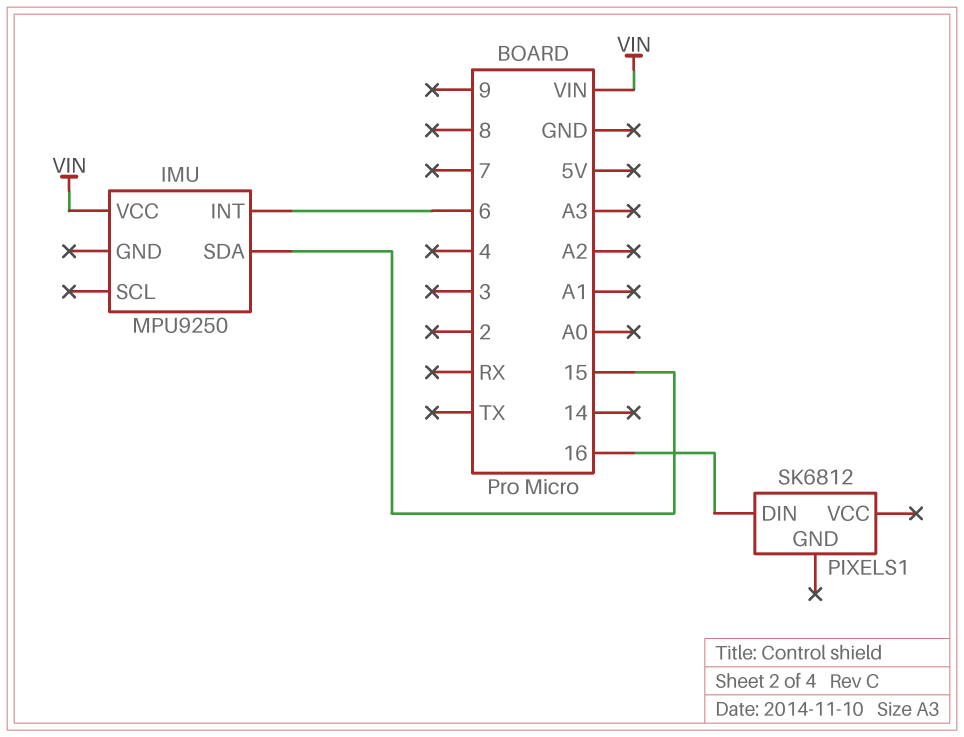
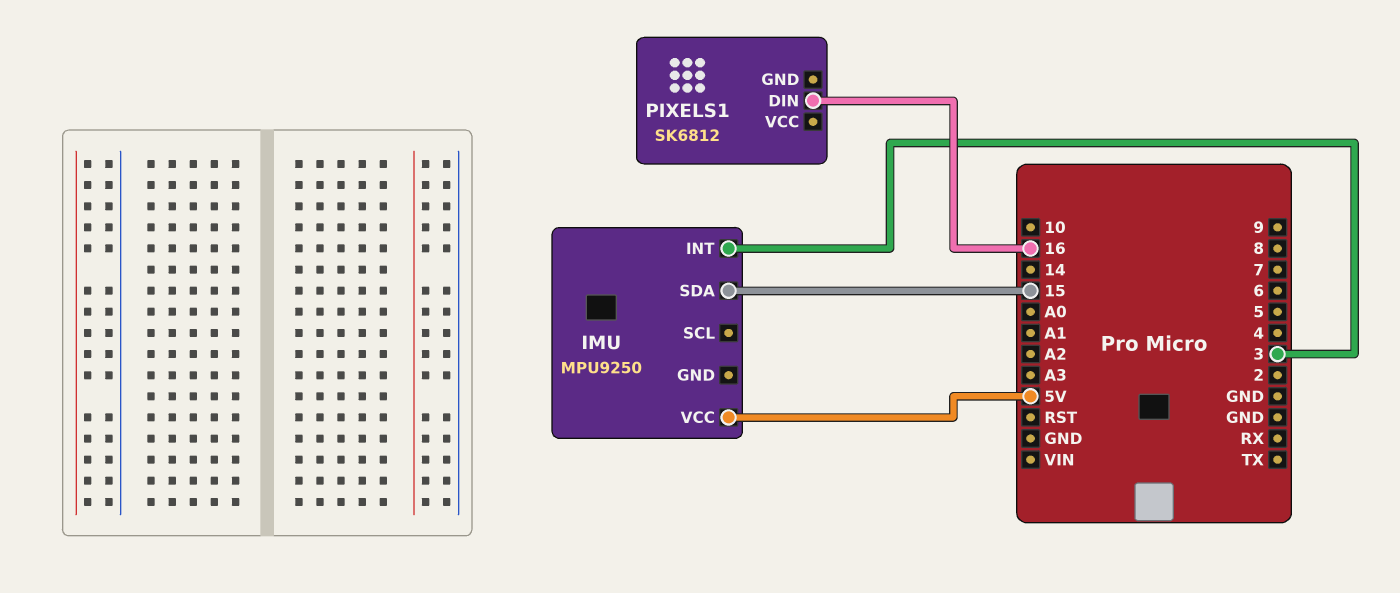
IMU pin INT: 6 -> 3
IMU pin VCC: VIN -> 5V

